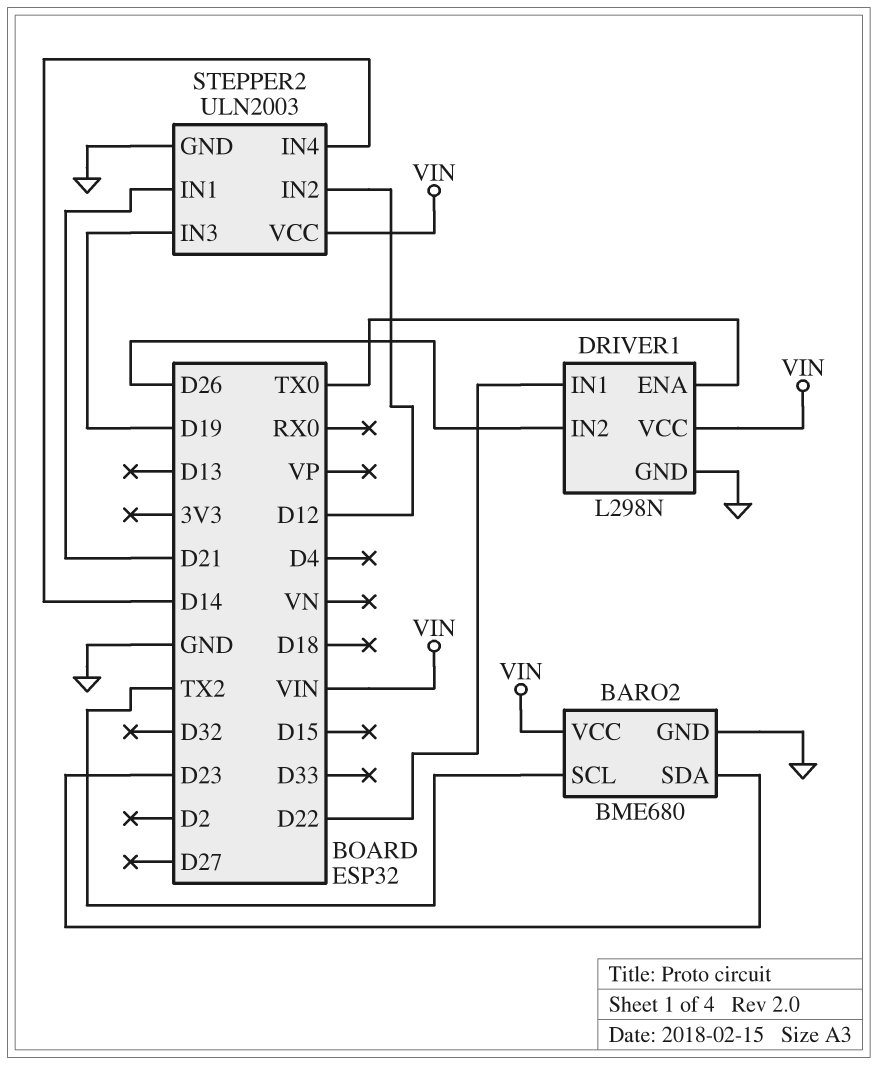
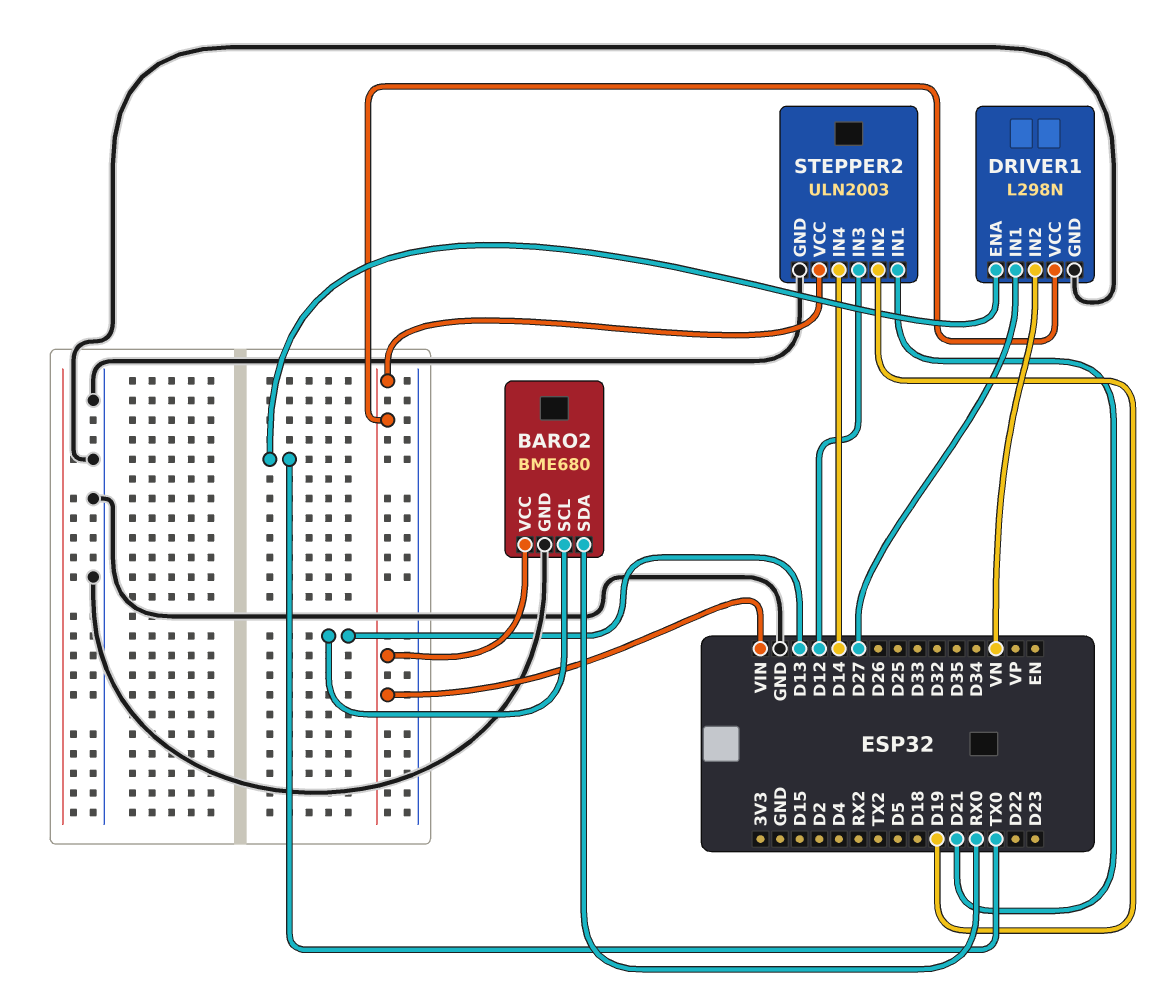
BARO2 pin SCL: TX2 -> D13
BARO2 pin SDA: D23 -> RX0
DRIVER1 pin IN1: D22 -> D27
DRIVER1 pin IN2: D26 -> VN
STEPPER2 pin IN2: D12 -> D19
STEPPER2 pin IN3: D19 -> D12

